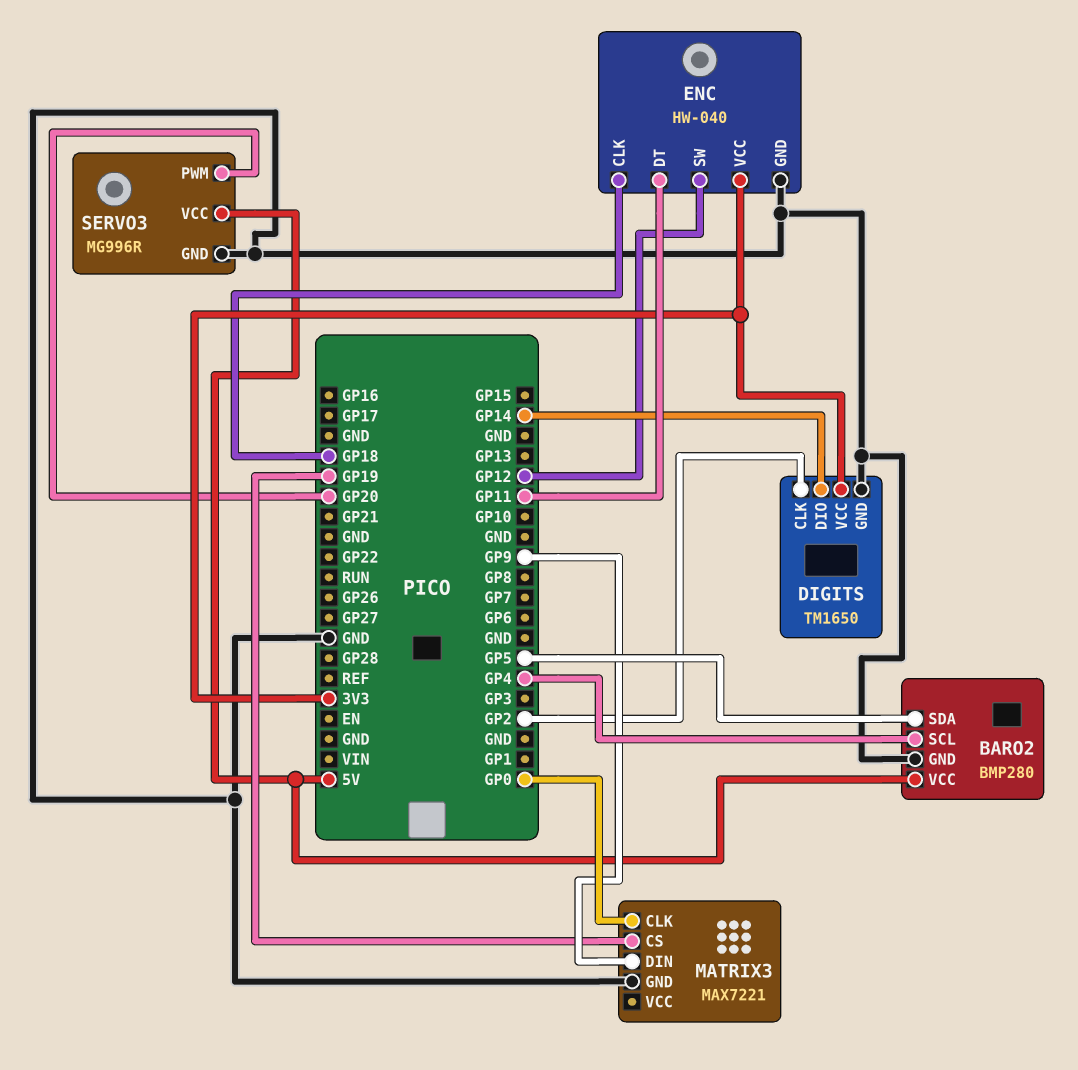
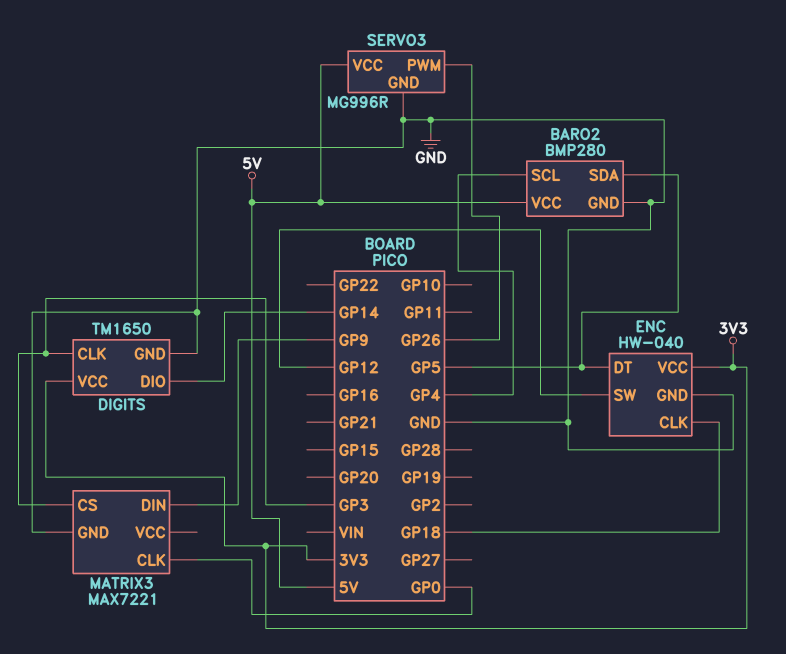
DIGITS pin CLK: GP2 -> GP3
ENC pin DT: GP11 -> GP5
MATRIX3 pin CS: GP19 -> GP3
SERVO3 pin PWM: GP20 -> GP26

